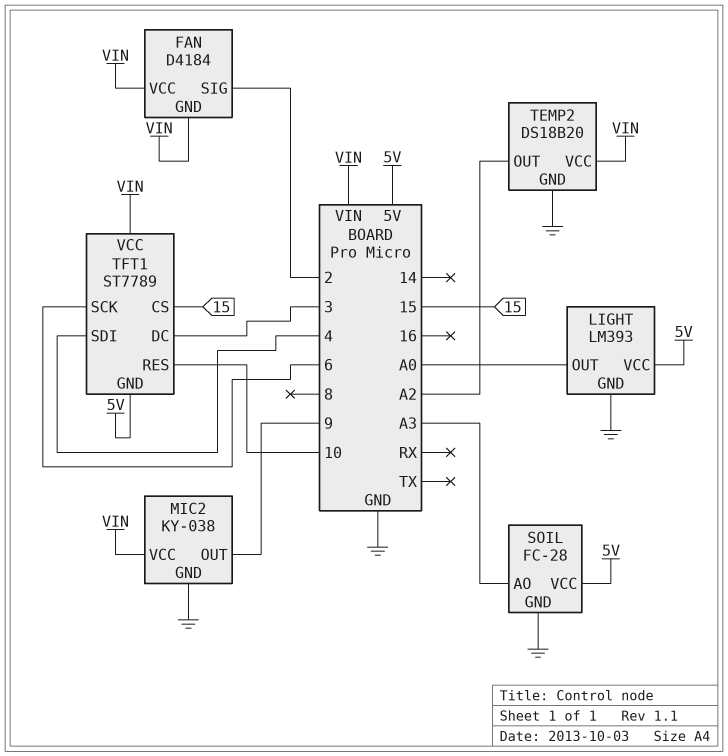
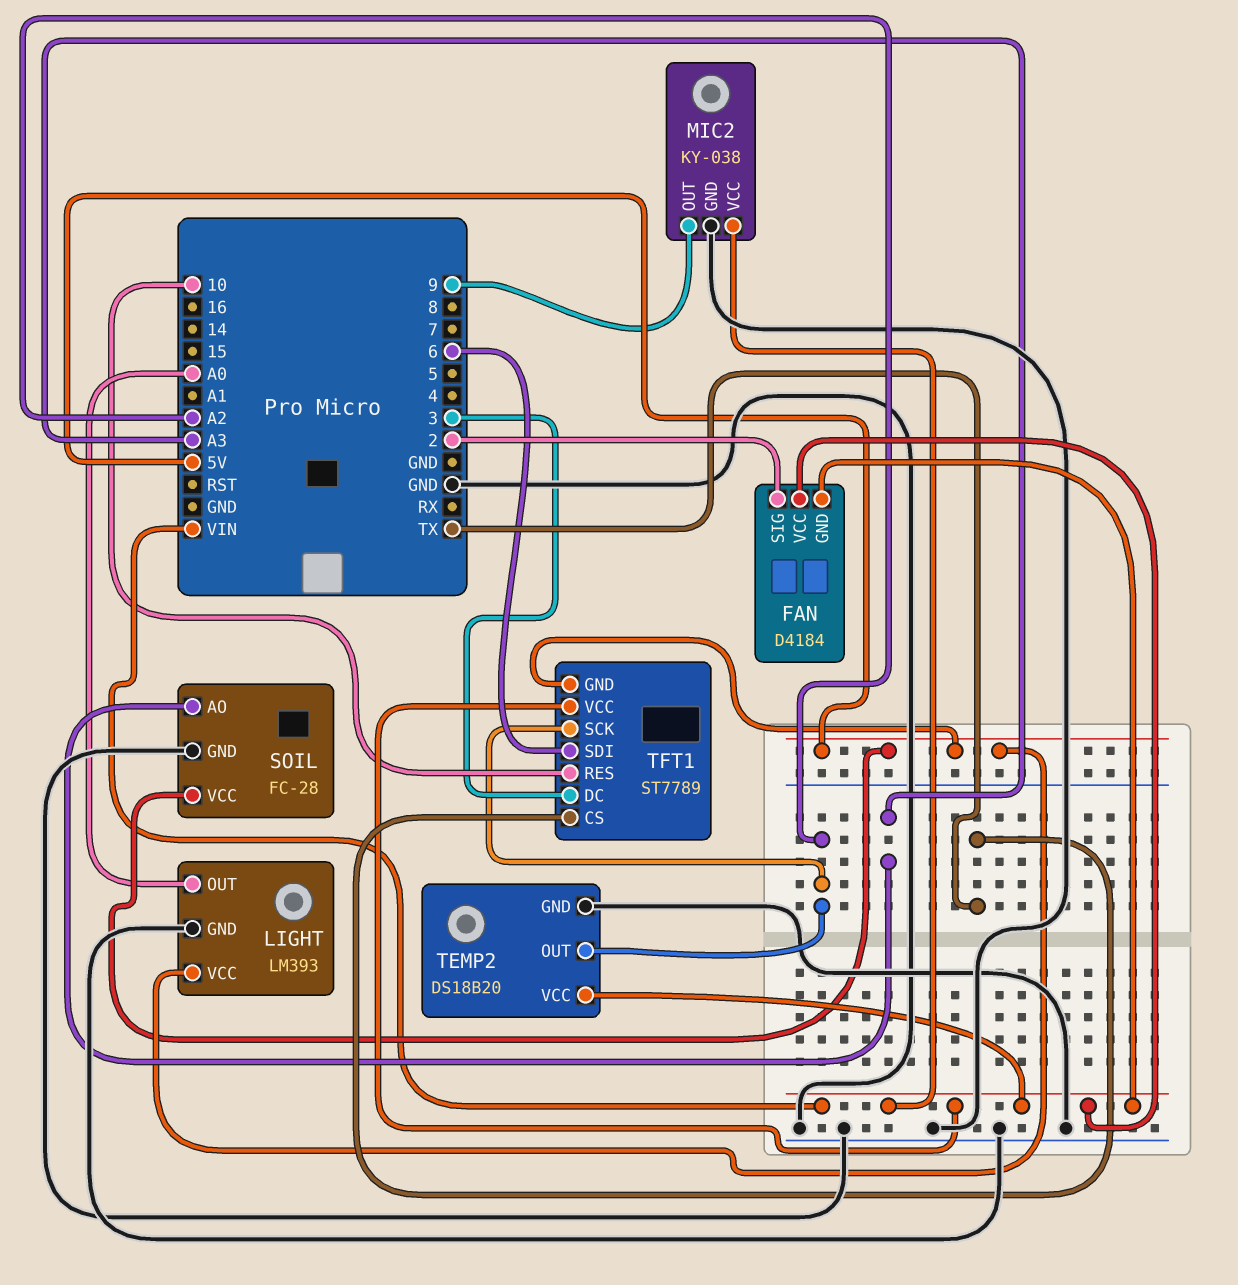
TFT1 pin CS: 15 -> TX
TFT1 pin SCK: 6 -> A2
TFT1 pin SDI: 4 -> 6

